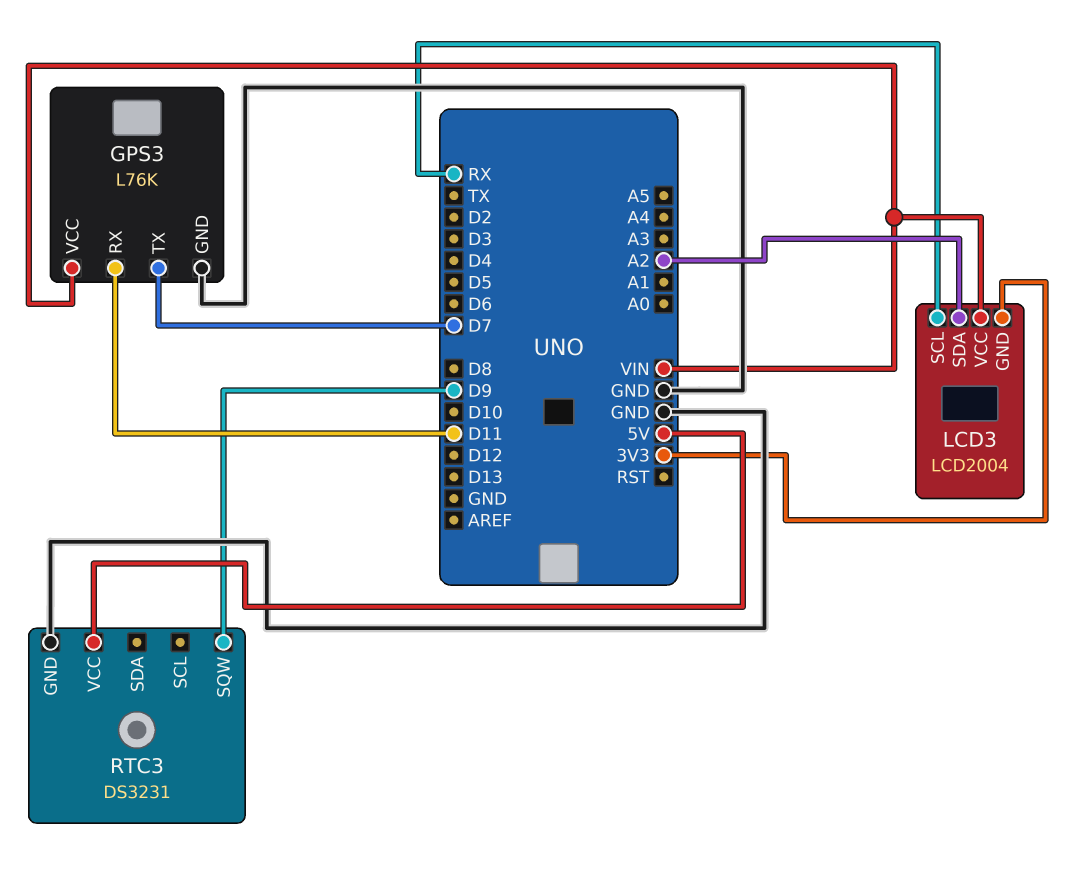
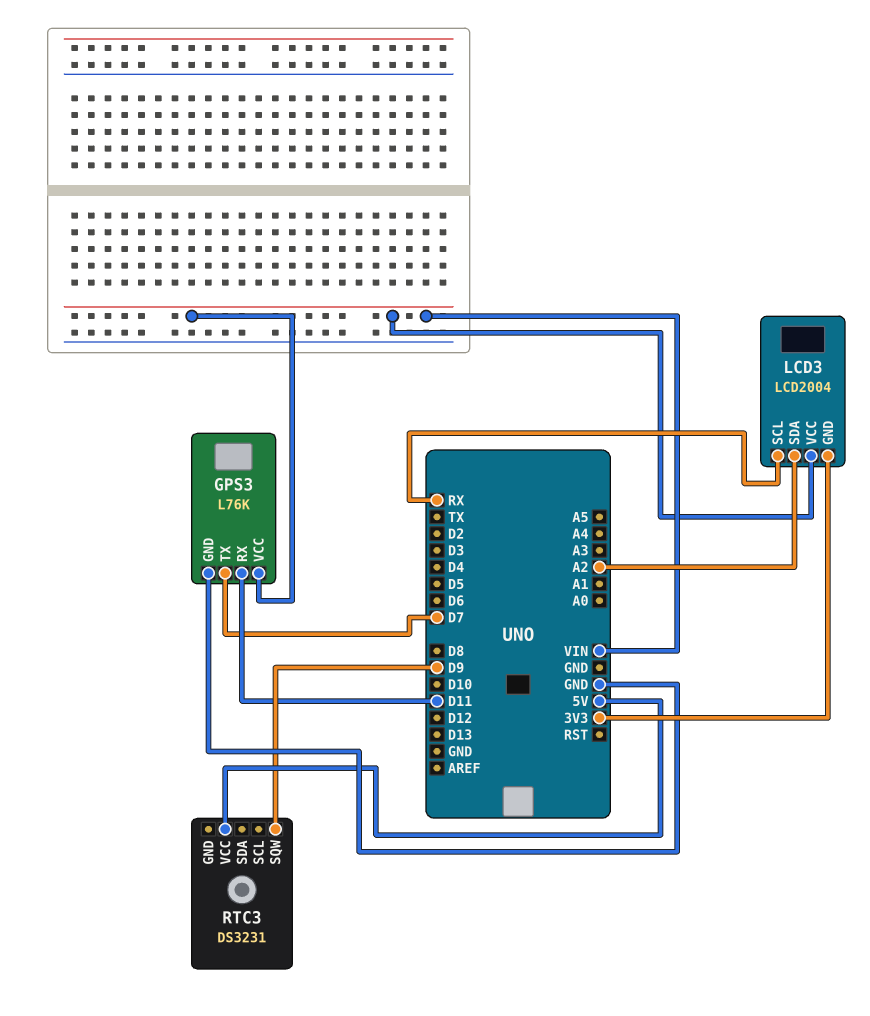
RTC3 pin GND: GND -> none

